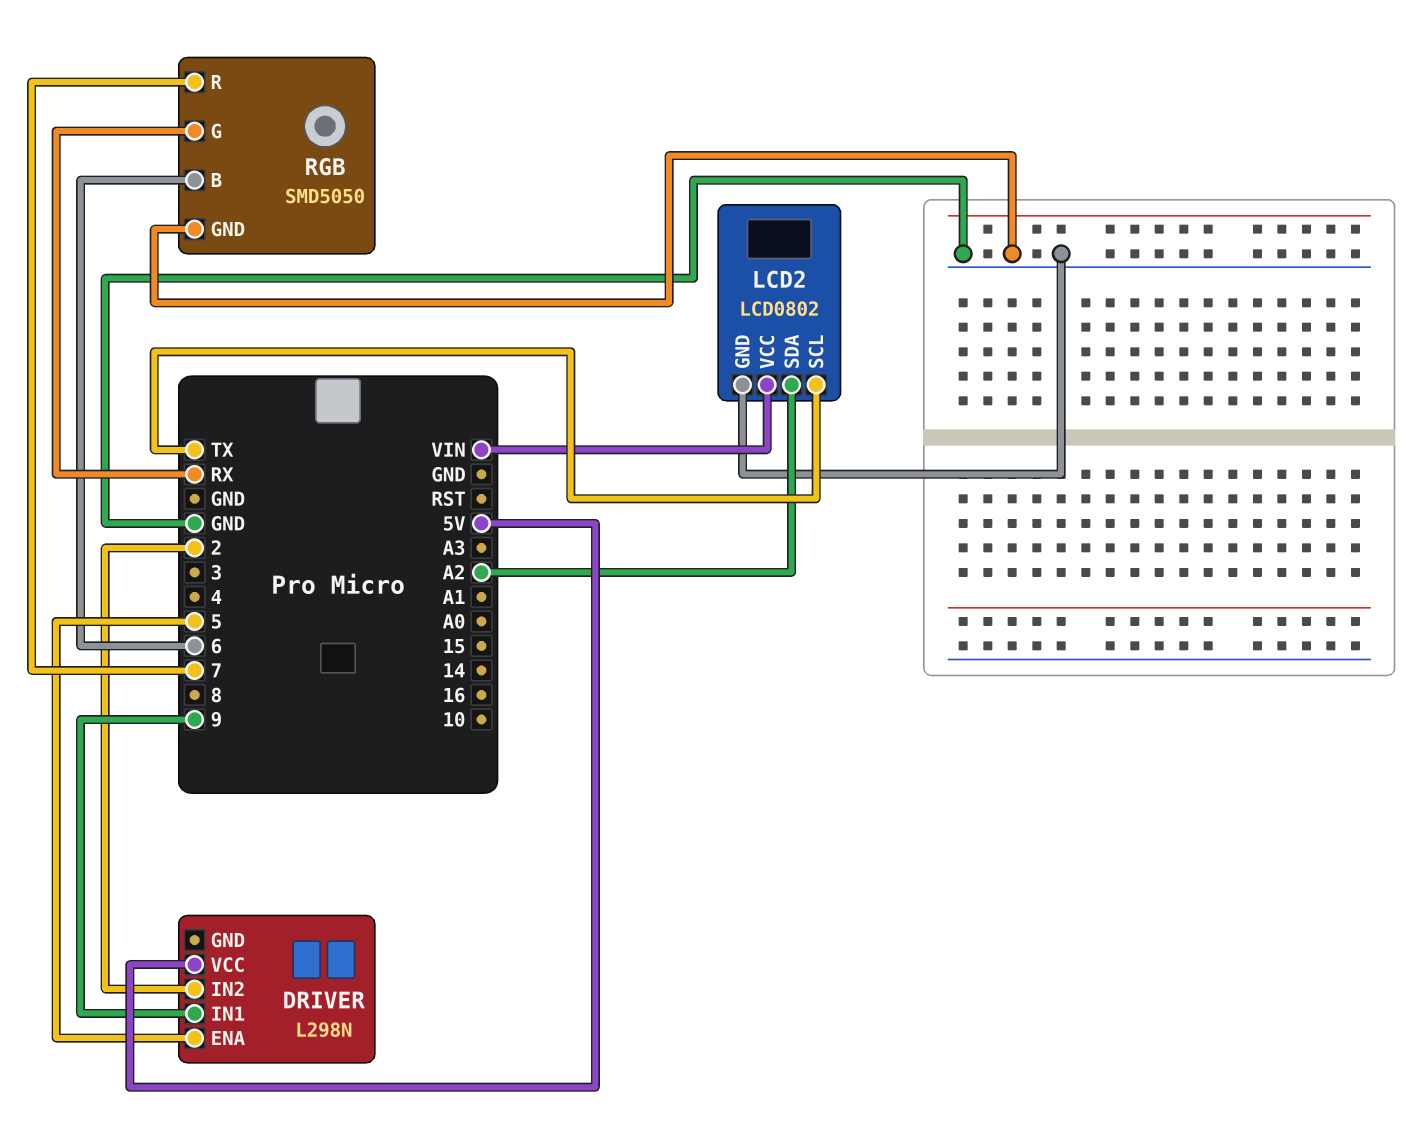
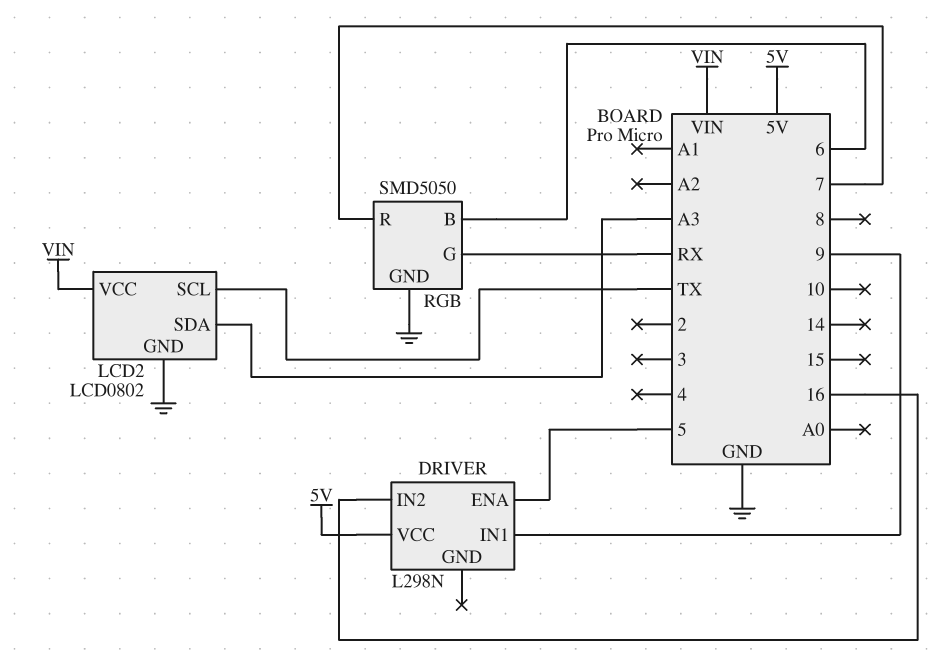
DRIVER pin IN2: 2 -> 16
LCD2 pin SDA: A2 -> A3

